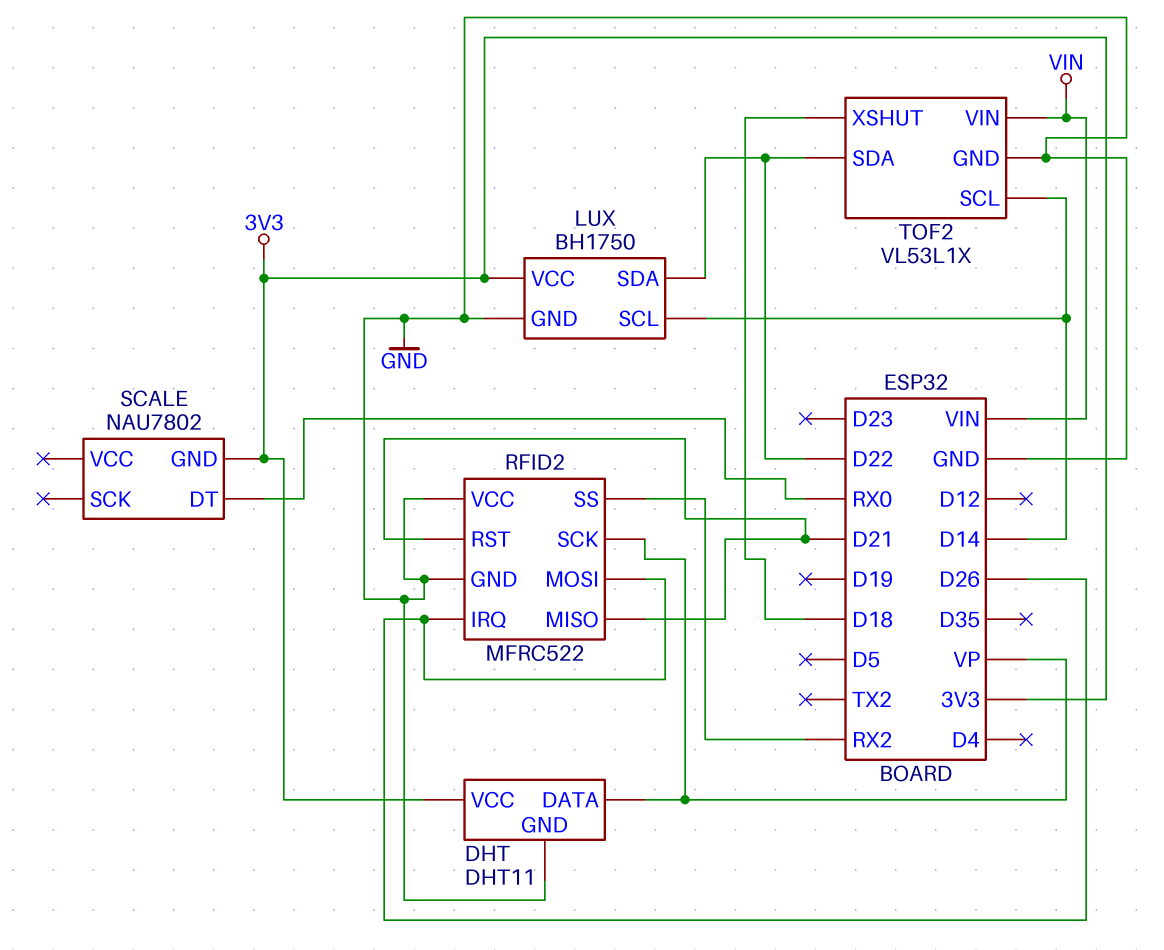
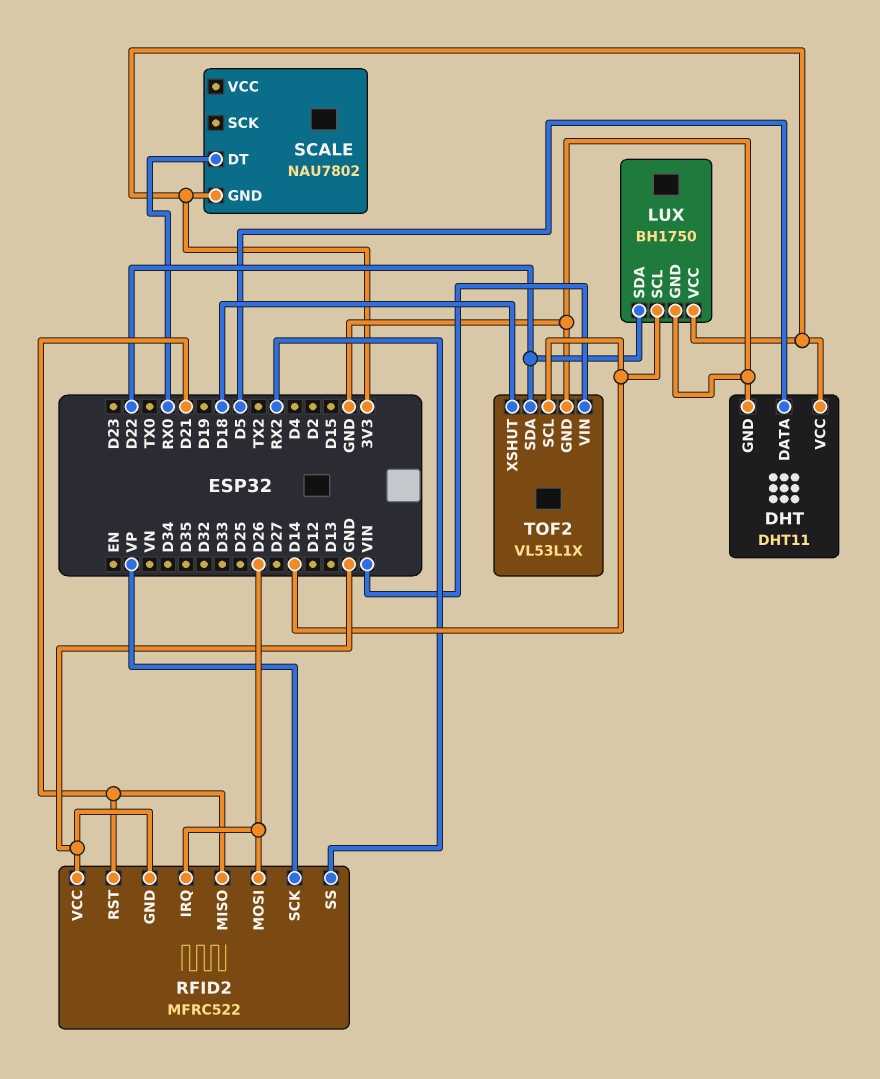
DHT pin DATA: VP -> D5

